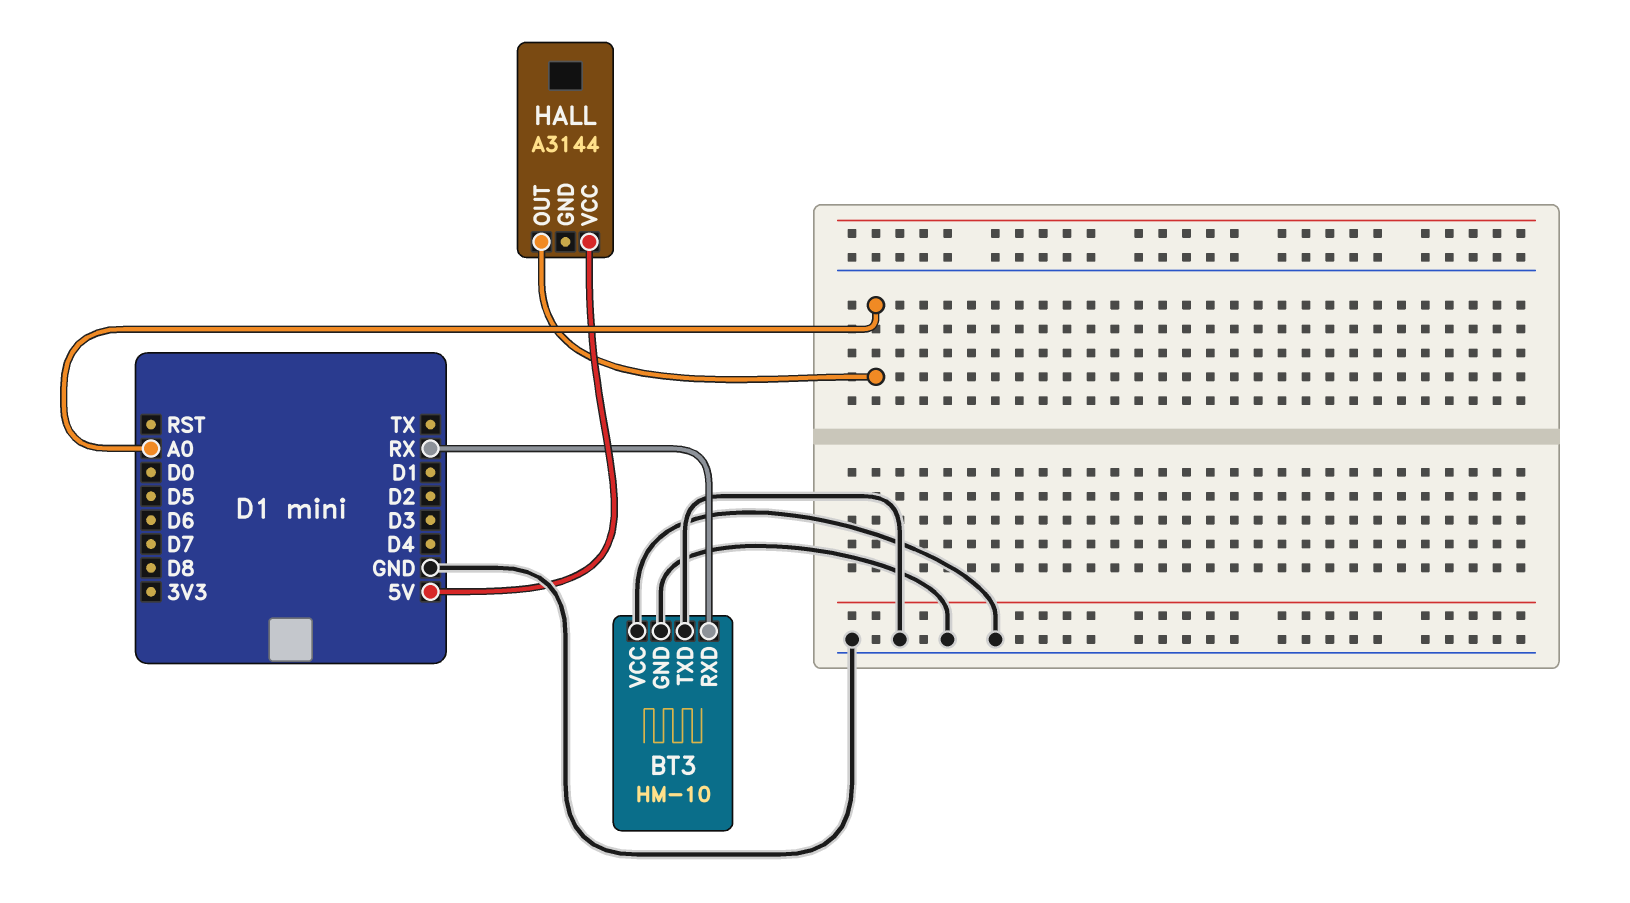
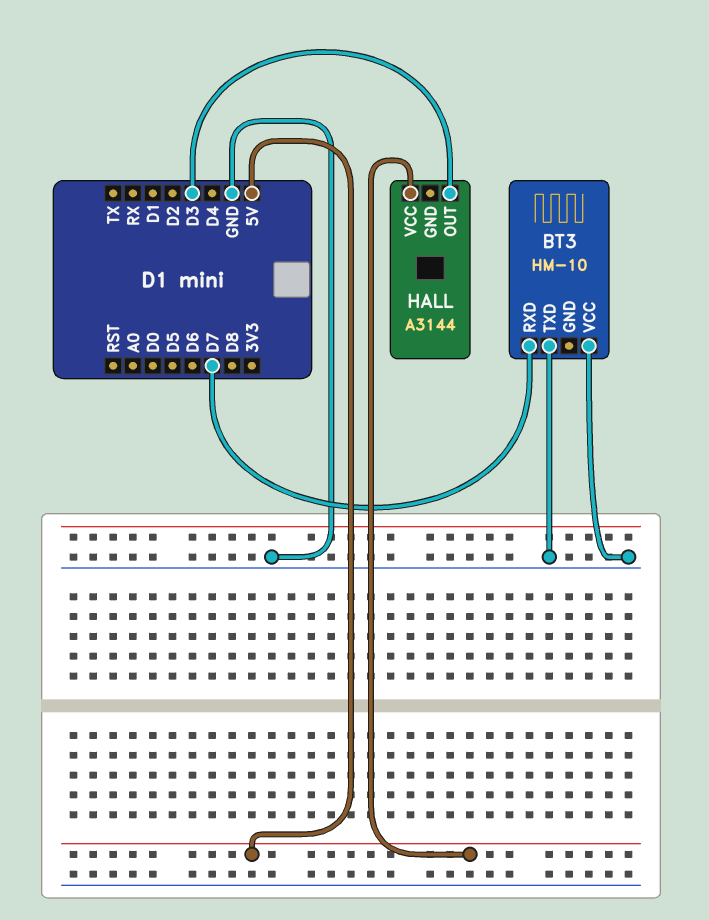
BT3 pin GND: GND -> none
BT3 pin RXD: RX -> D7
HALL pin OUT: A0 -> D3

